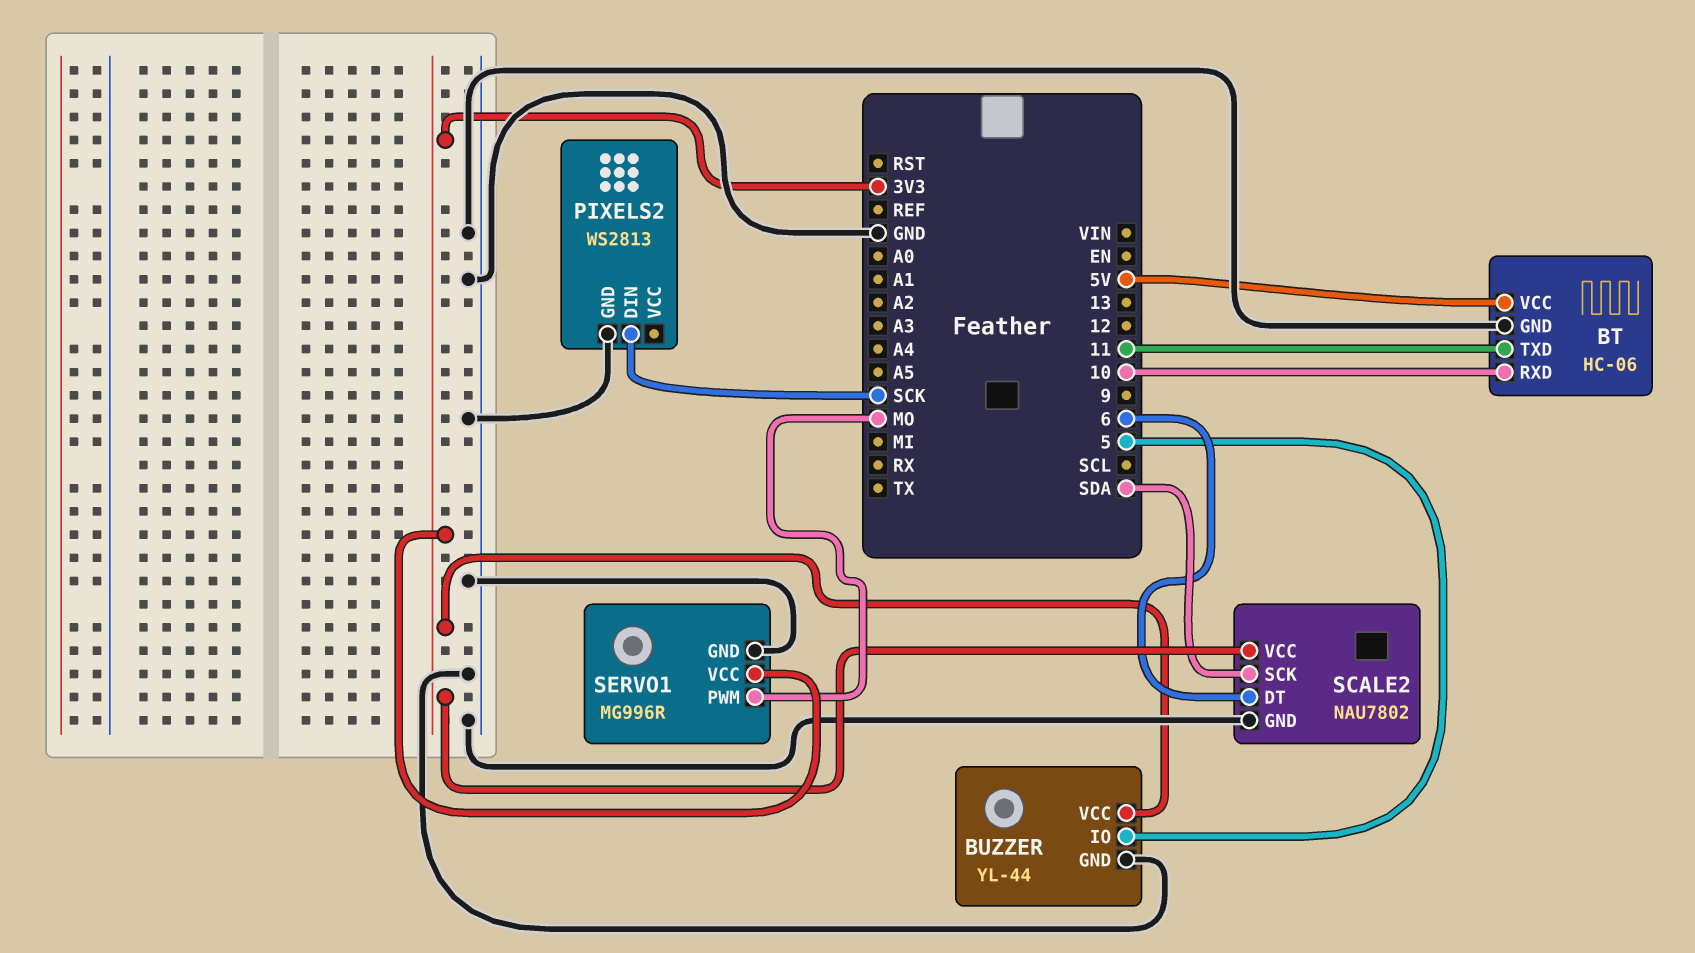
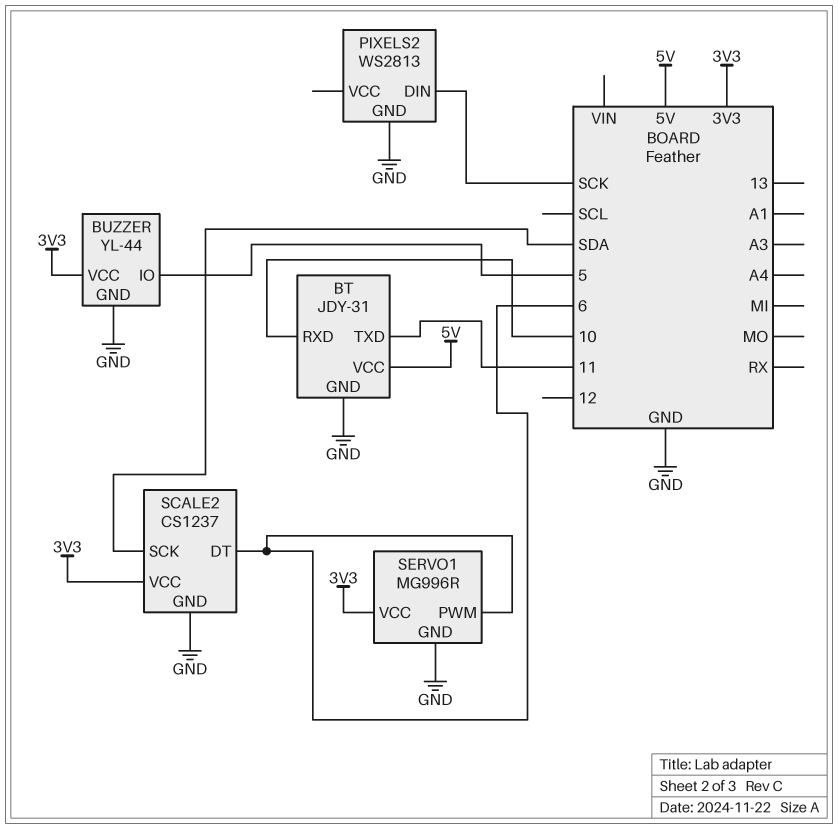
BT: HC-06 -> JDY-31
SCALE2: NAU7802 -> CS1237
SERVO1 pin PWM: MO -> 6

